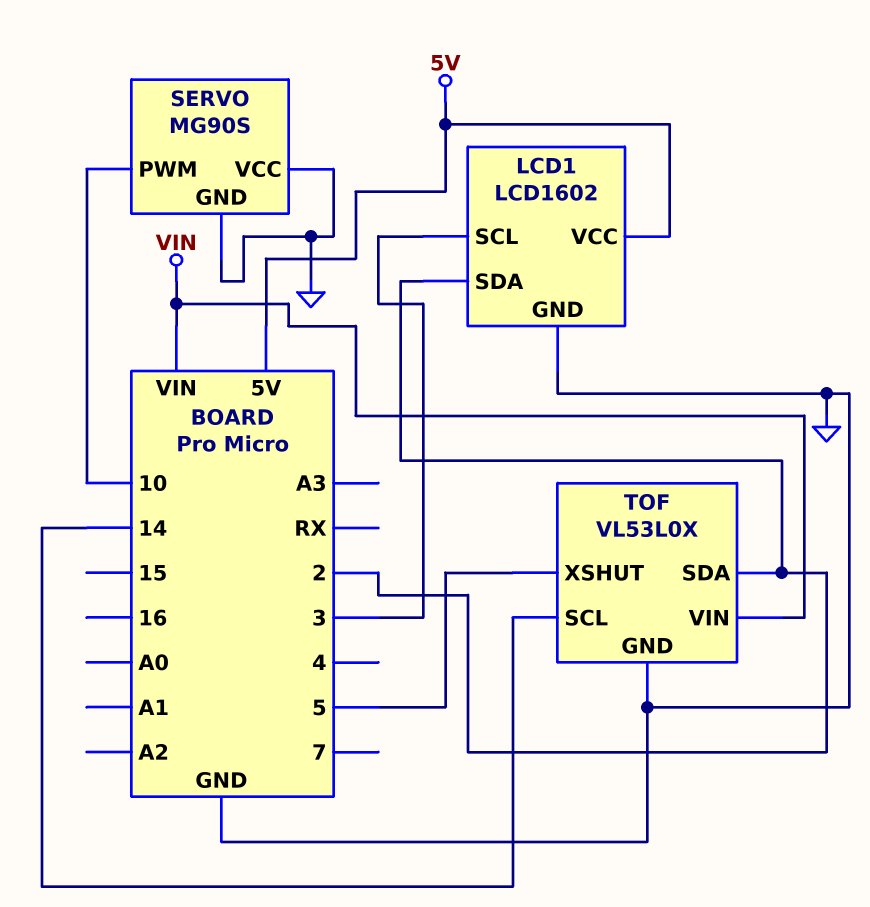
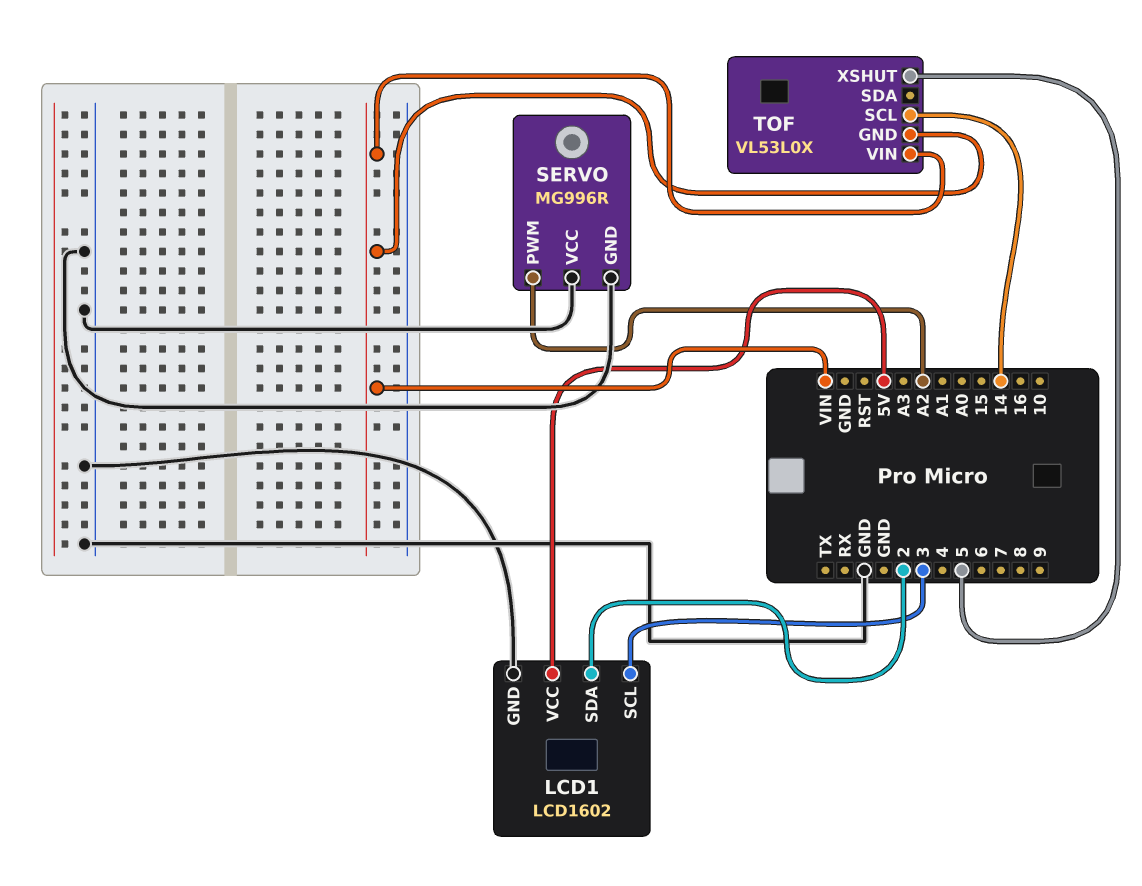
SERVO: MG90S -> MG996R
SERVO pin PWM: 10 -> A2
TOF pin GND: GND -> VIN
TOF pin SDA: 2 -> none

